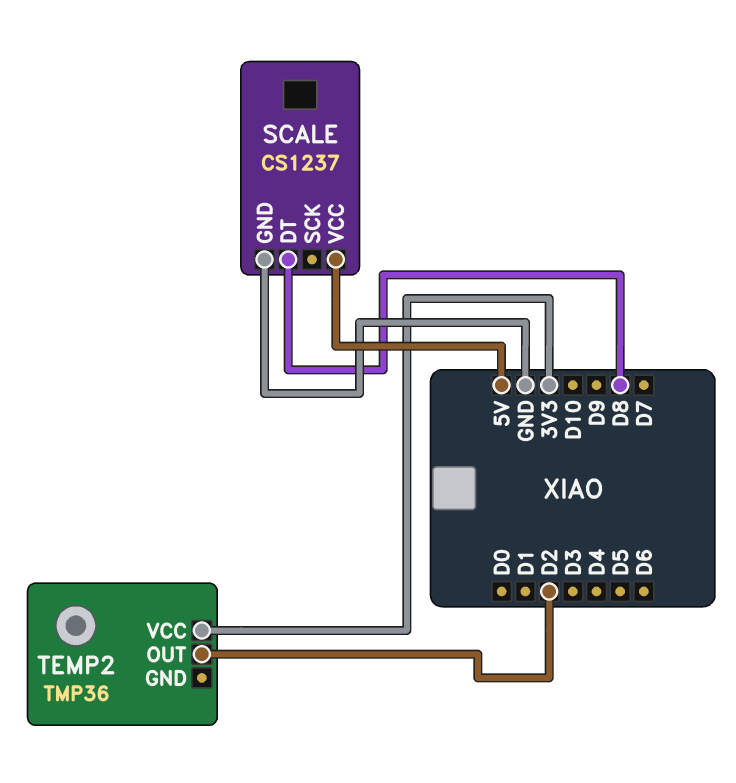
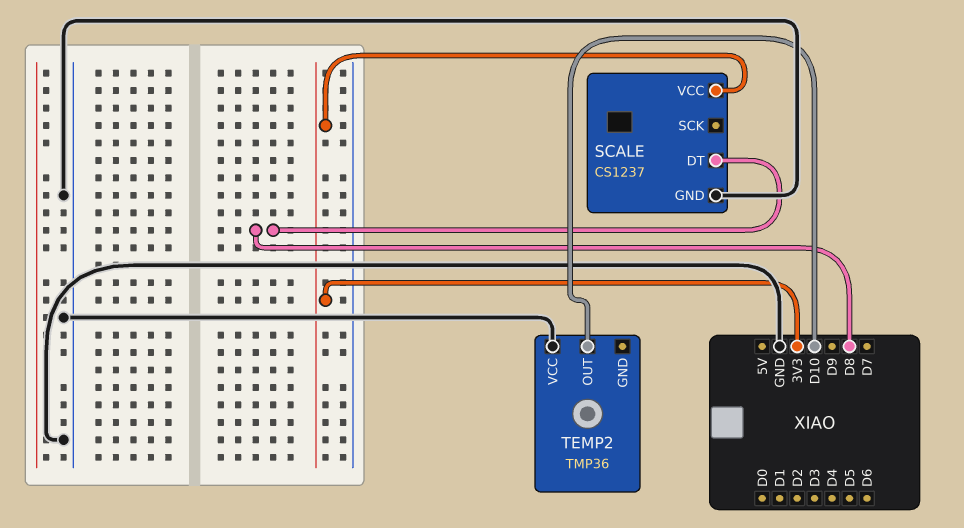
SCALE pin VCC: 5V -> 3V3
TEMP2 pin OUT: D2 -> D10
TEMP2 pin VCC: 3V3 -> GND

